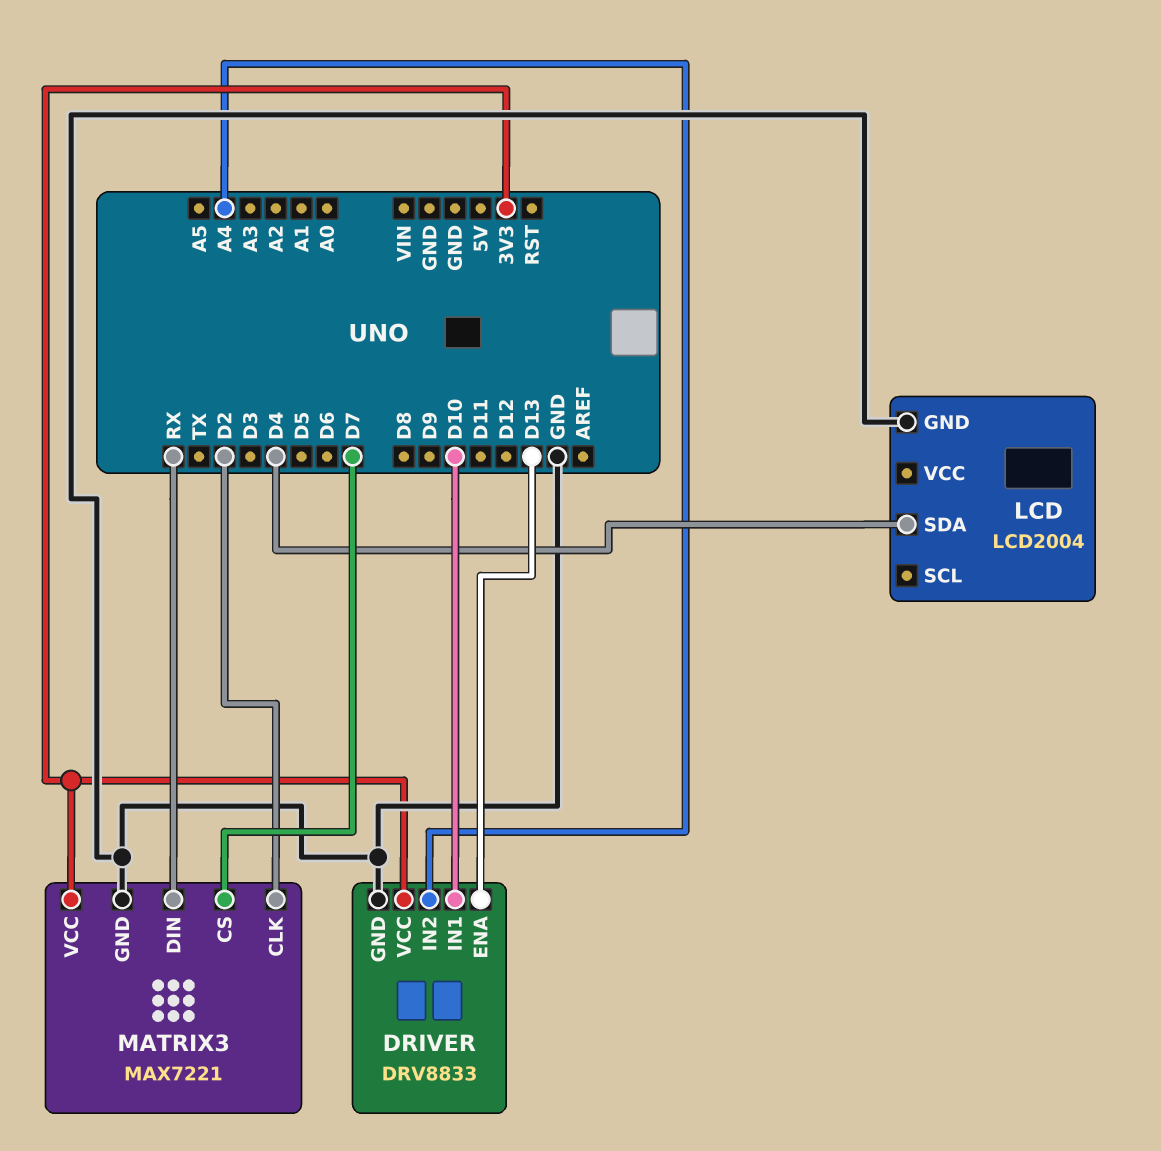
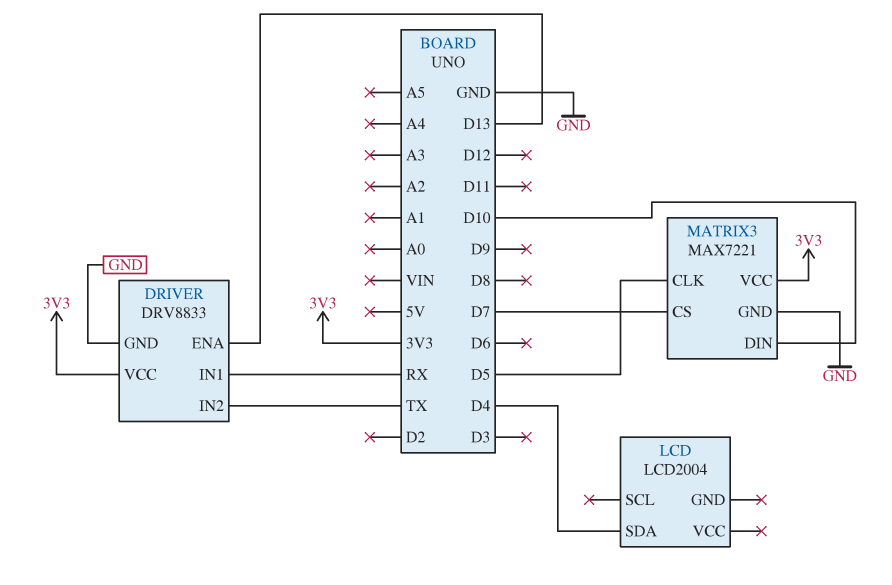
DRIVER pin IN1: D10 -> RX
DRIVER pin IN2: A4 -> TX
LCD pin GND: GND -> none
MATRIX3 pin CLK: D2 -> D5
MATRIX3 pin DIN: RX -> D10

